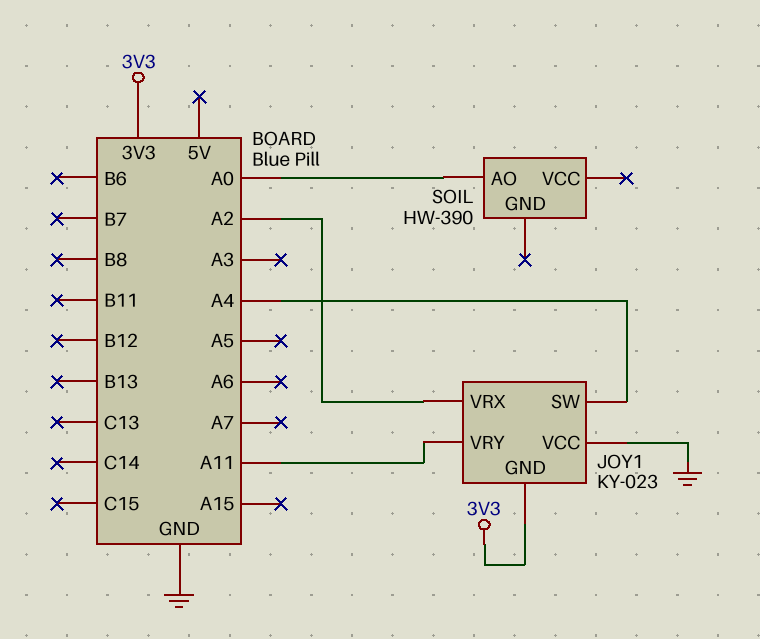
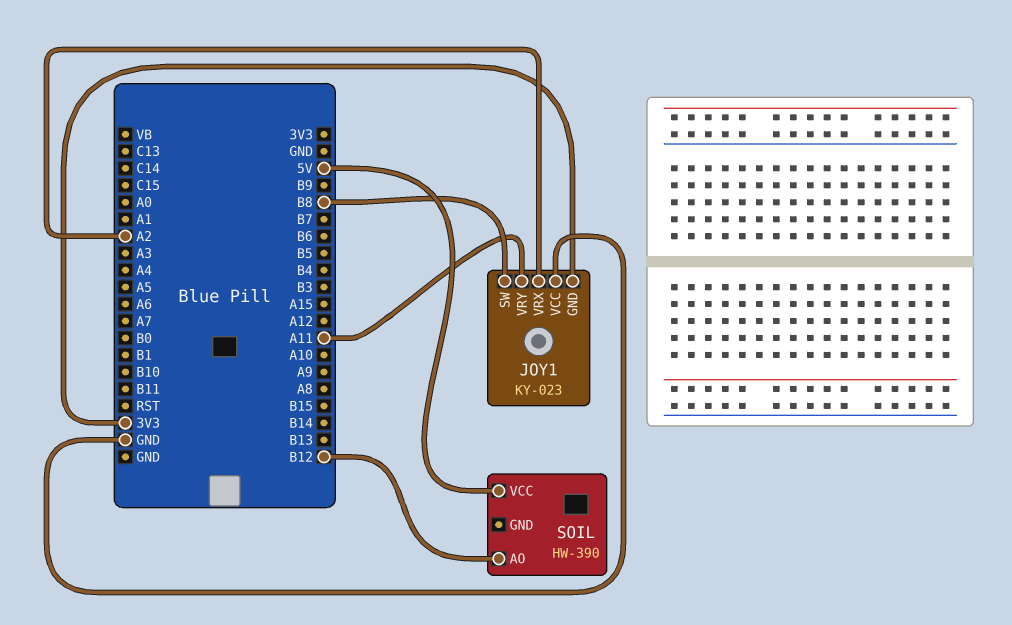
JOY1 pin SW: A4 -> B8
SOIL pin AO: A0 -> B12
SOIL pin VCC: none -> 5V

